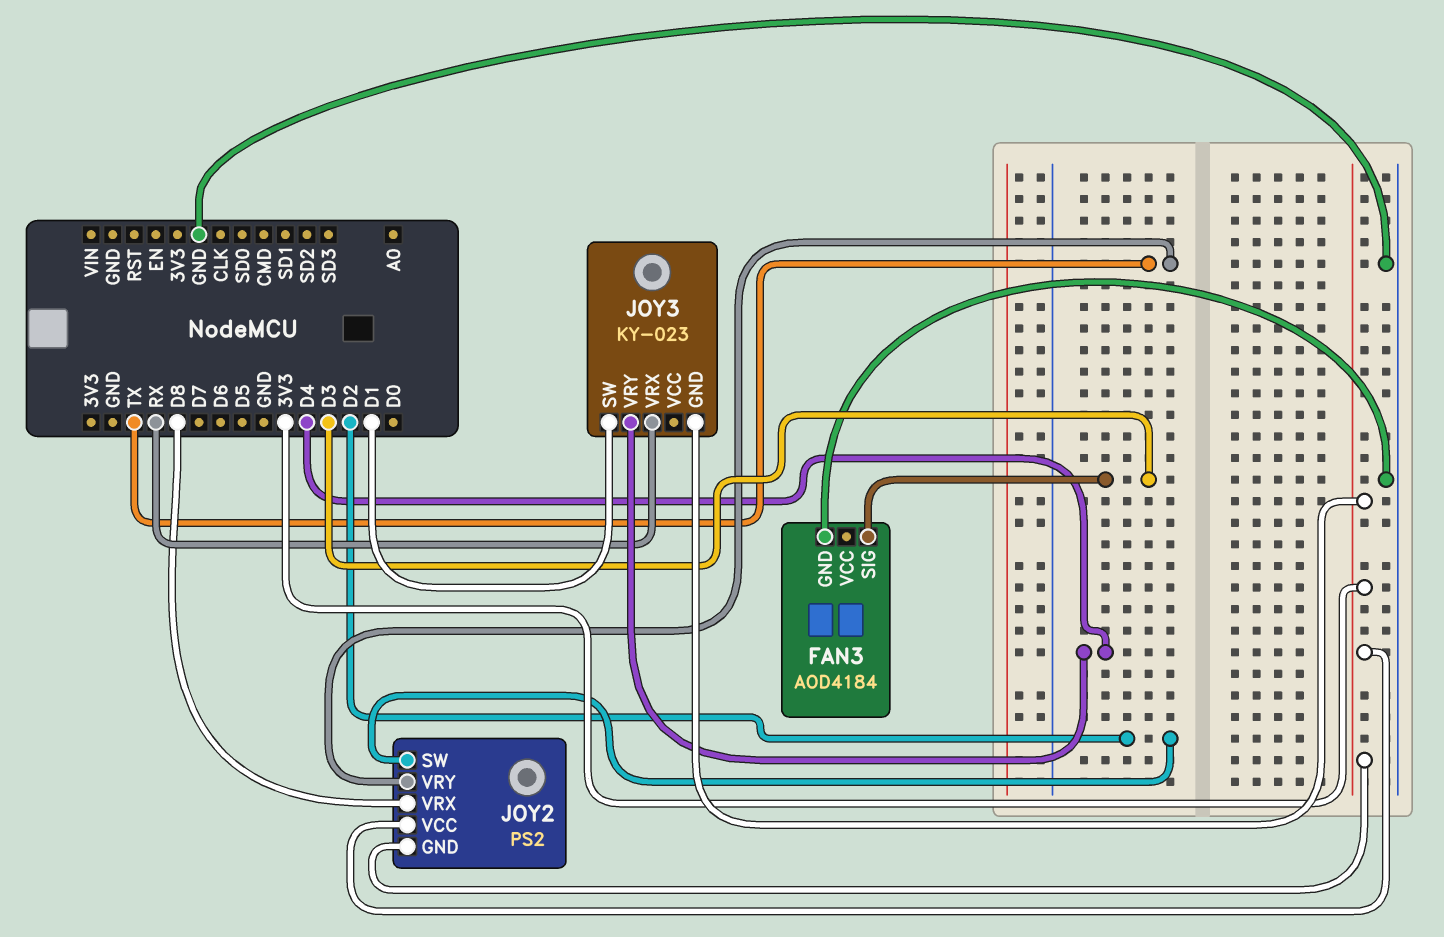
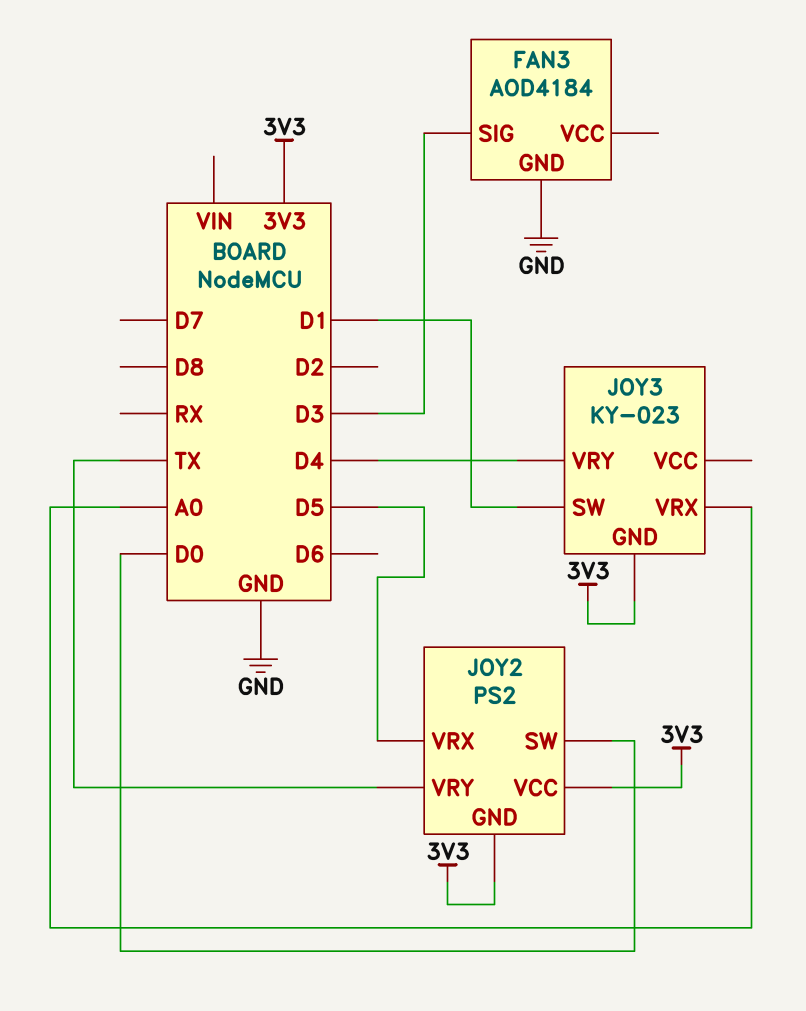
JOY2 pin SW: D2 -> D0
JOY2 pin VRX: D8 -> D5
JOY3 pin VRX: RX -> A0

